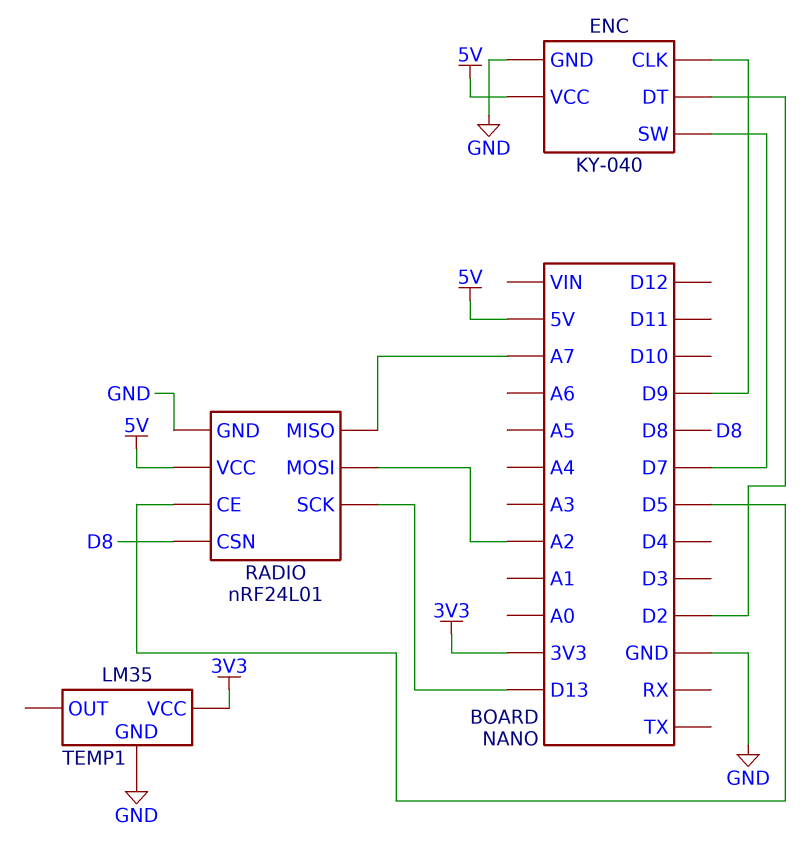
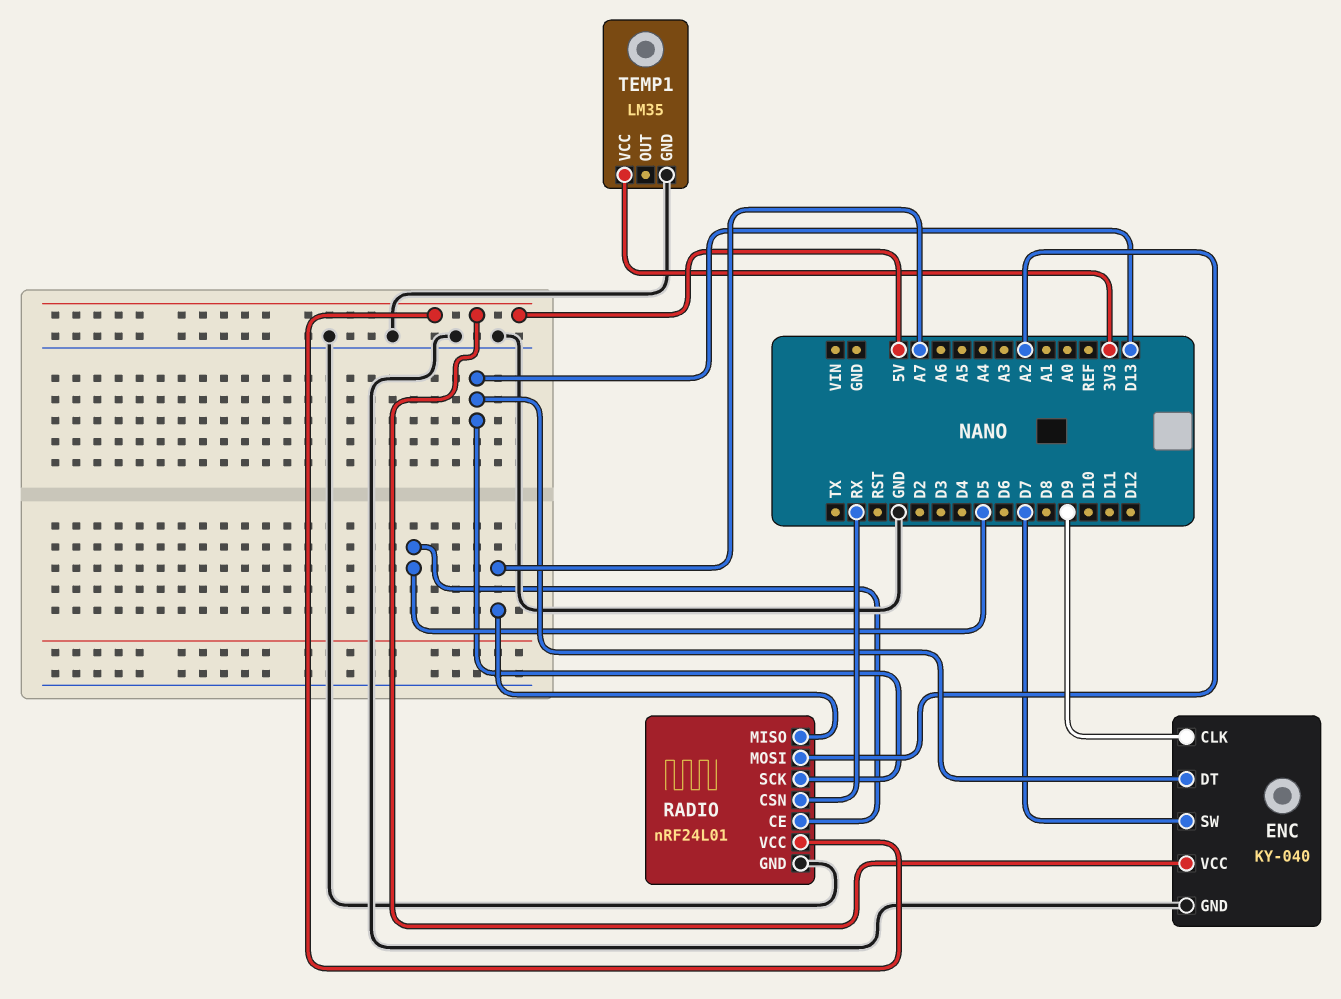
ENC pin DT: D2 -> D13
RADIO pin CSN: D8 -> RX

